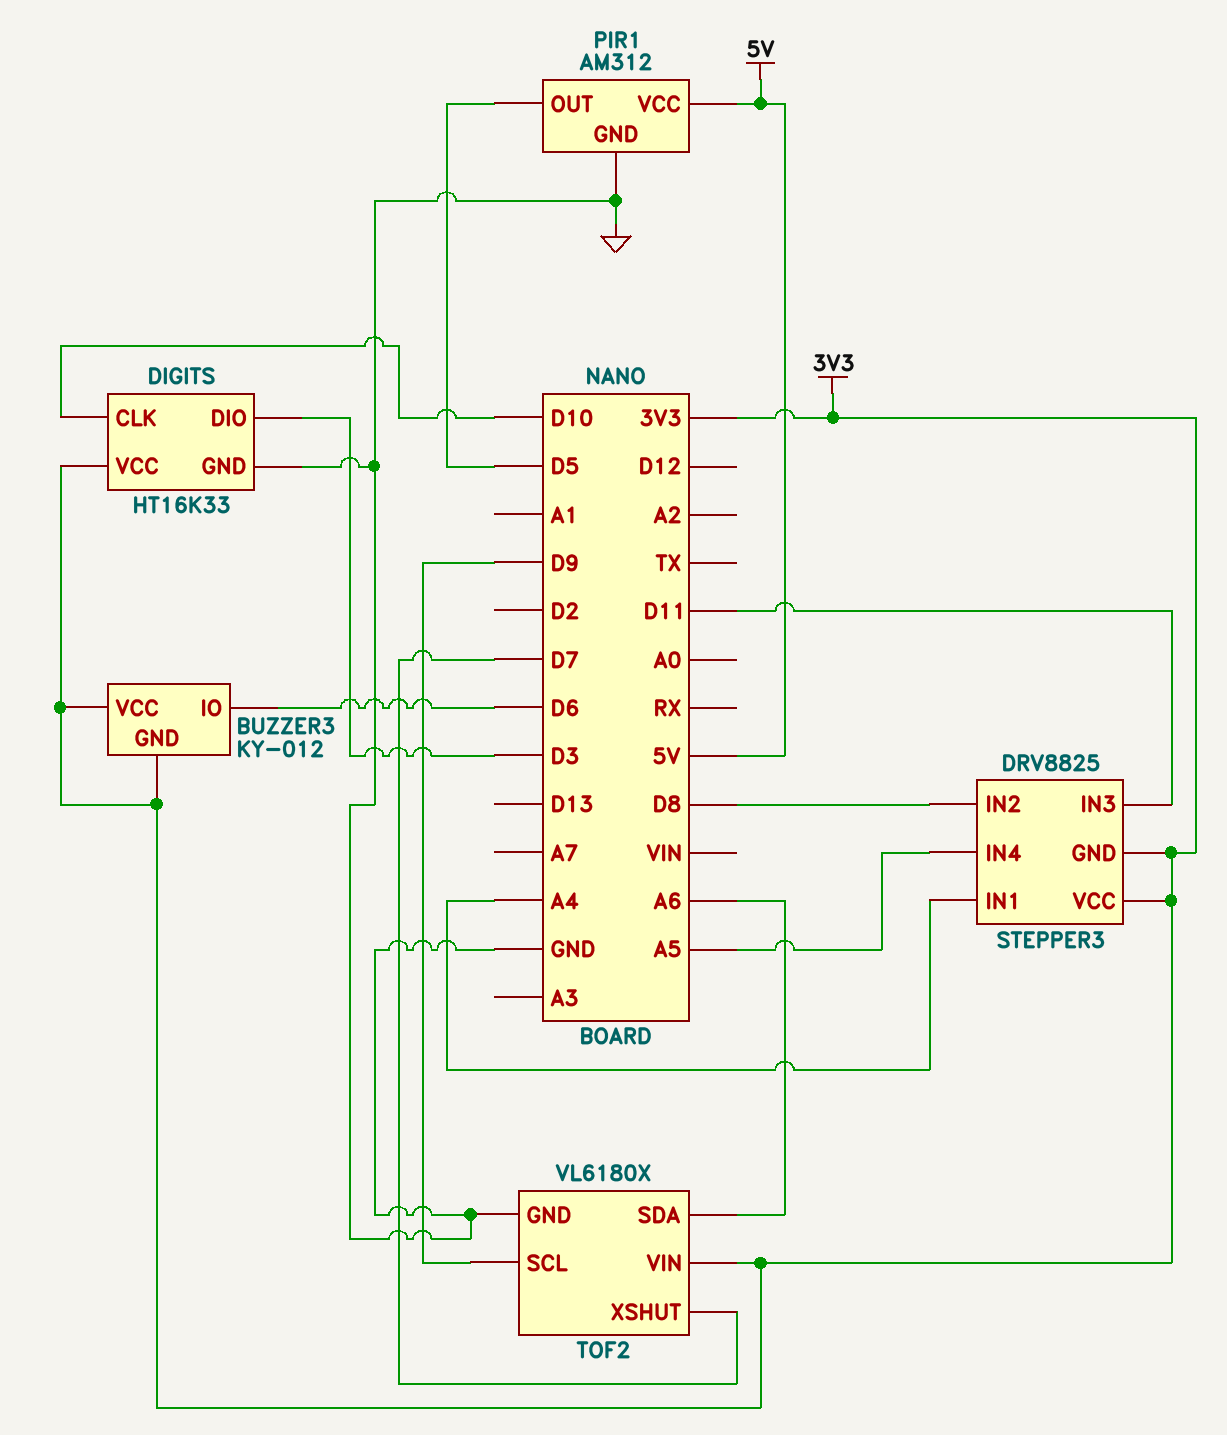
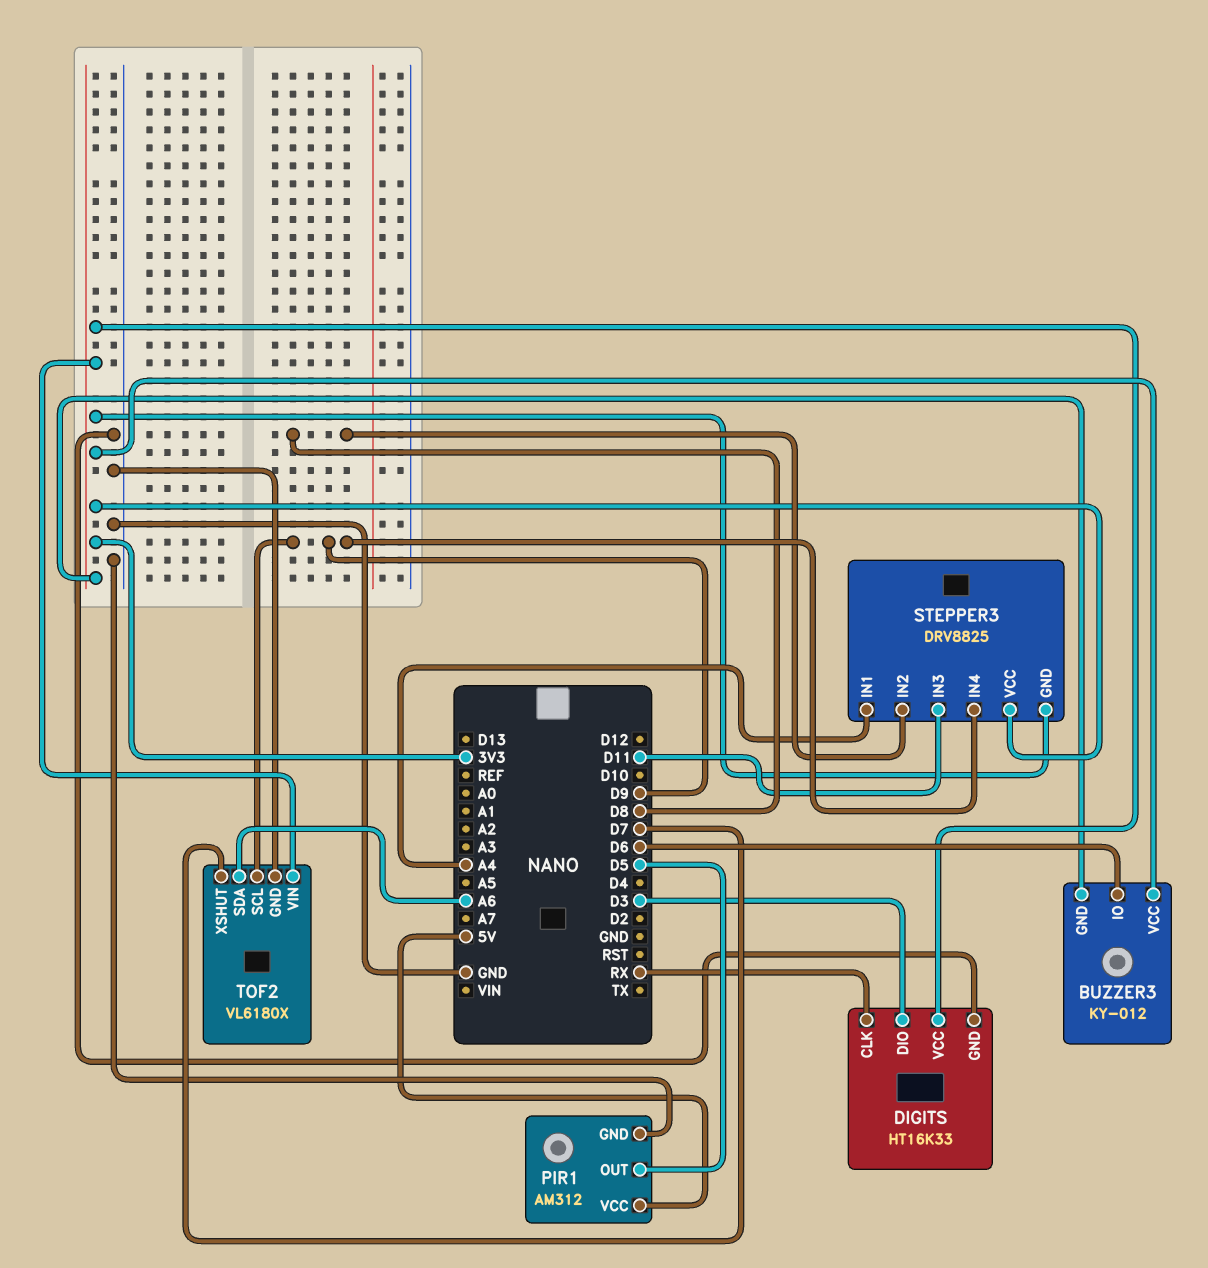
DIGITS pin CLK: D10 -> RX
STEPPER3 pin IN4: A5 -> D9

